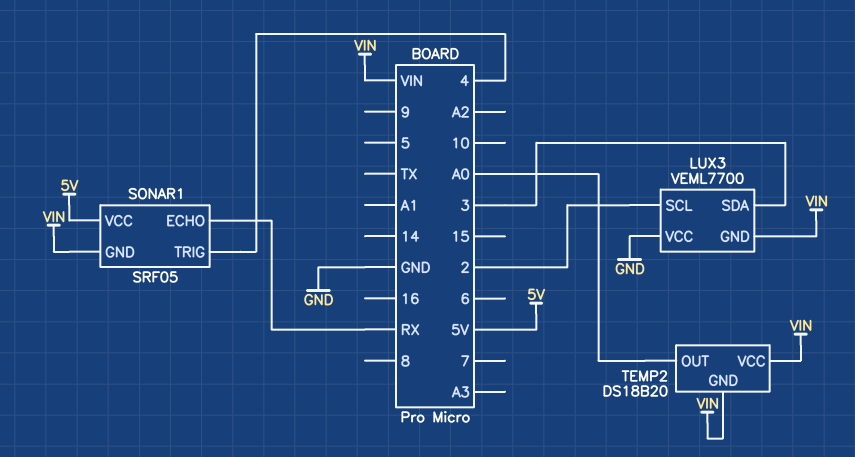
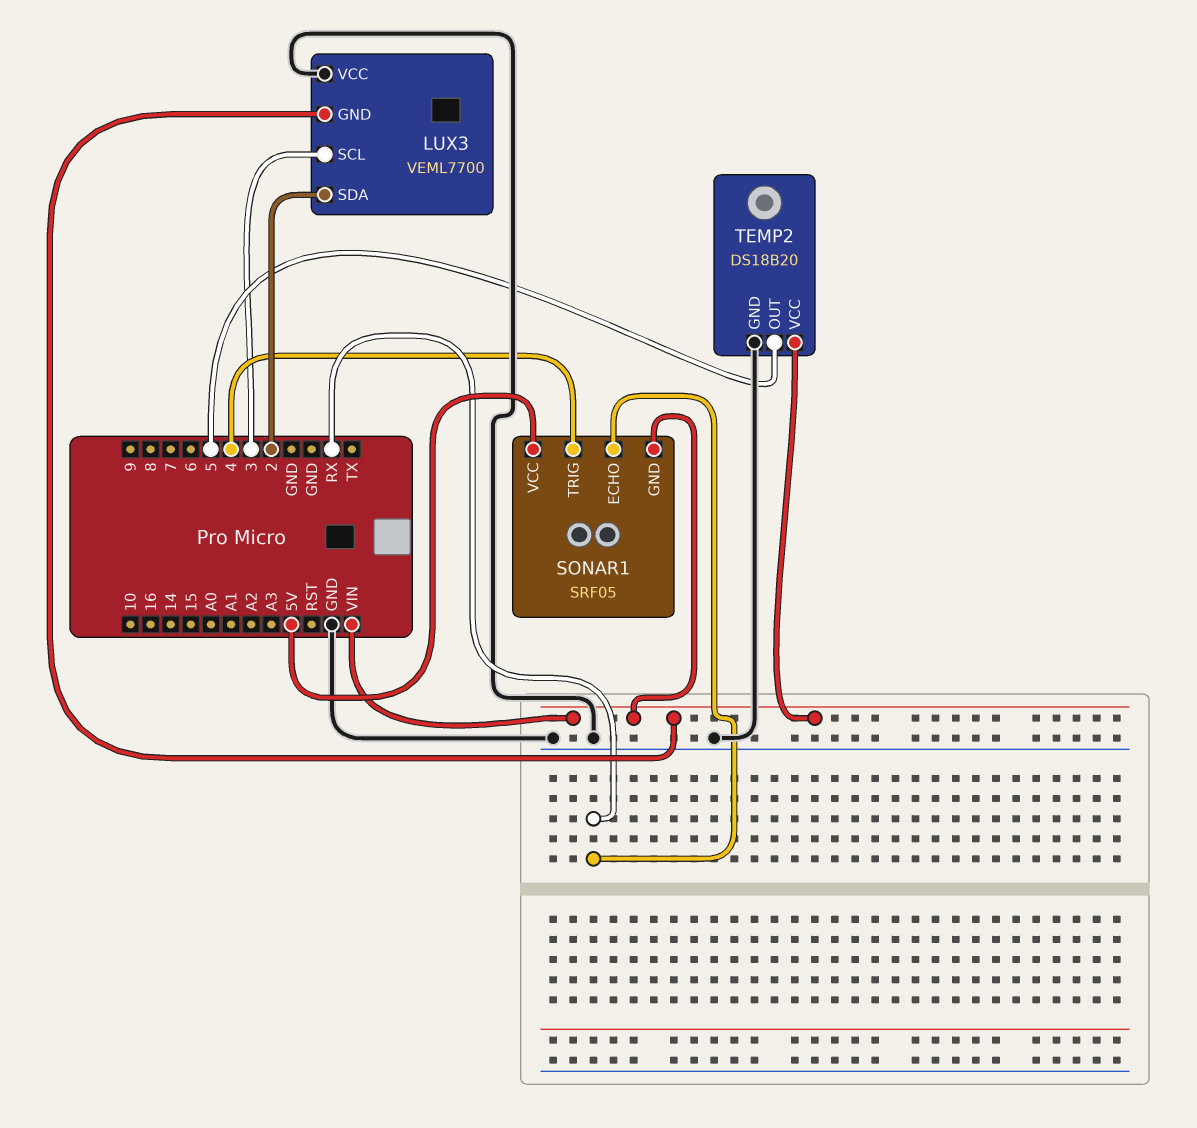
LUX3 pin SCL: 2 -> 3
LUX3 pin SDA: 3 -> 2
TEMP2 pin GND: VIN -> GND
TEMP2 pin OUT: A0 -> 5

